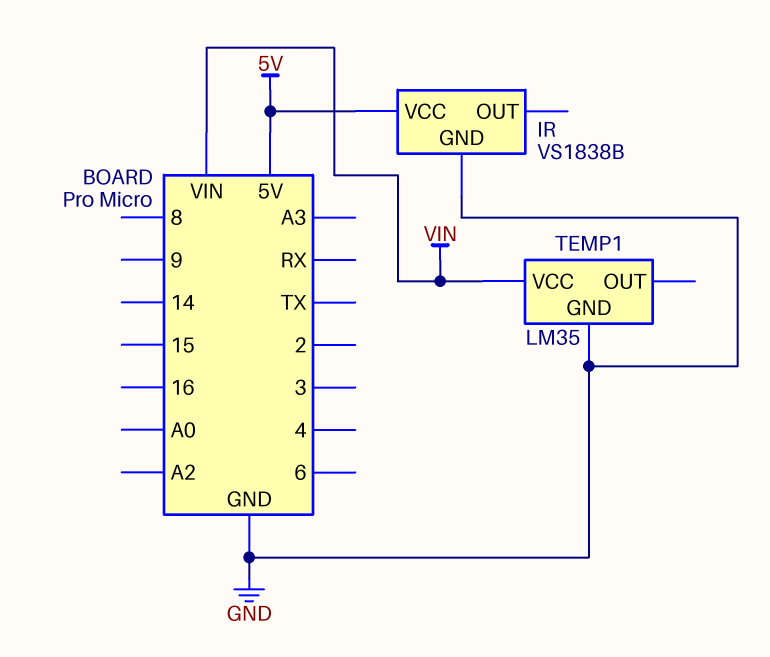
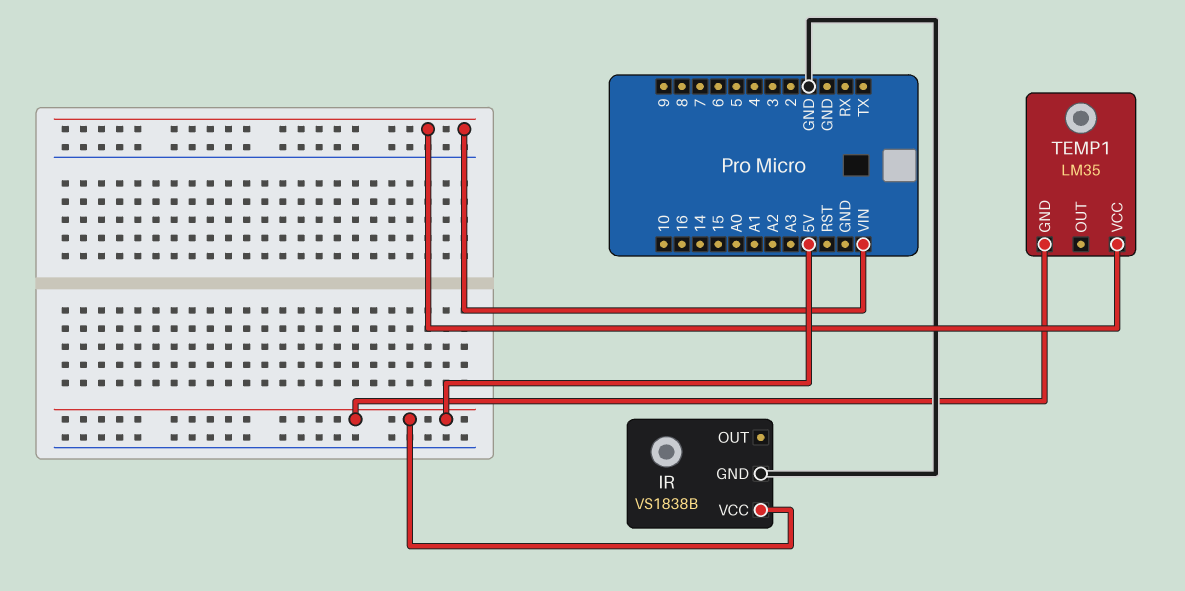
TEMP1 pin GND: GND -> 5V

